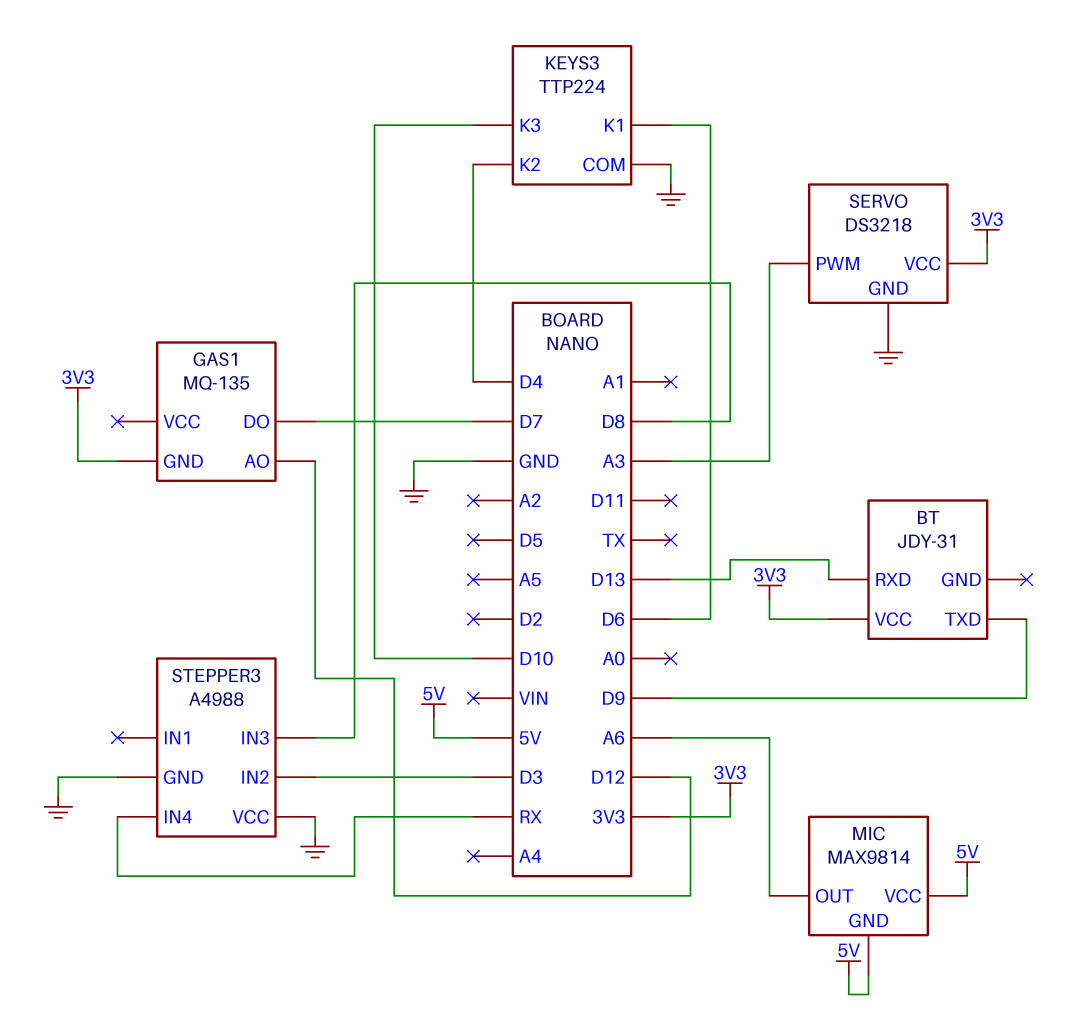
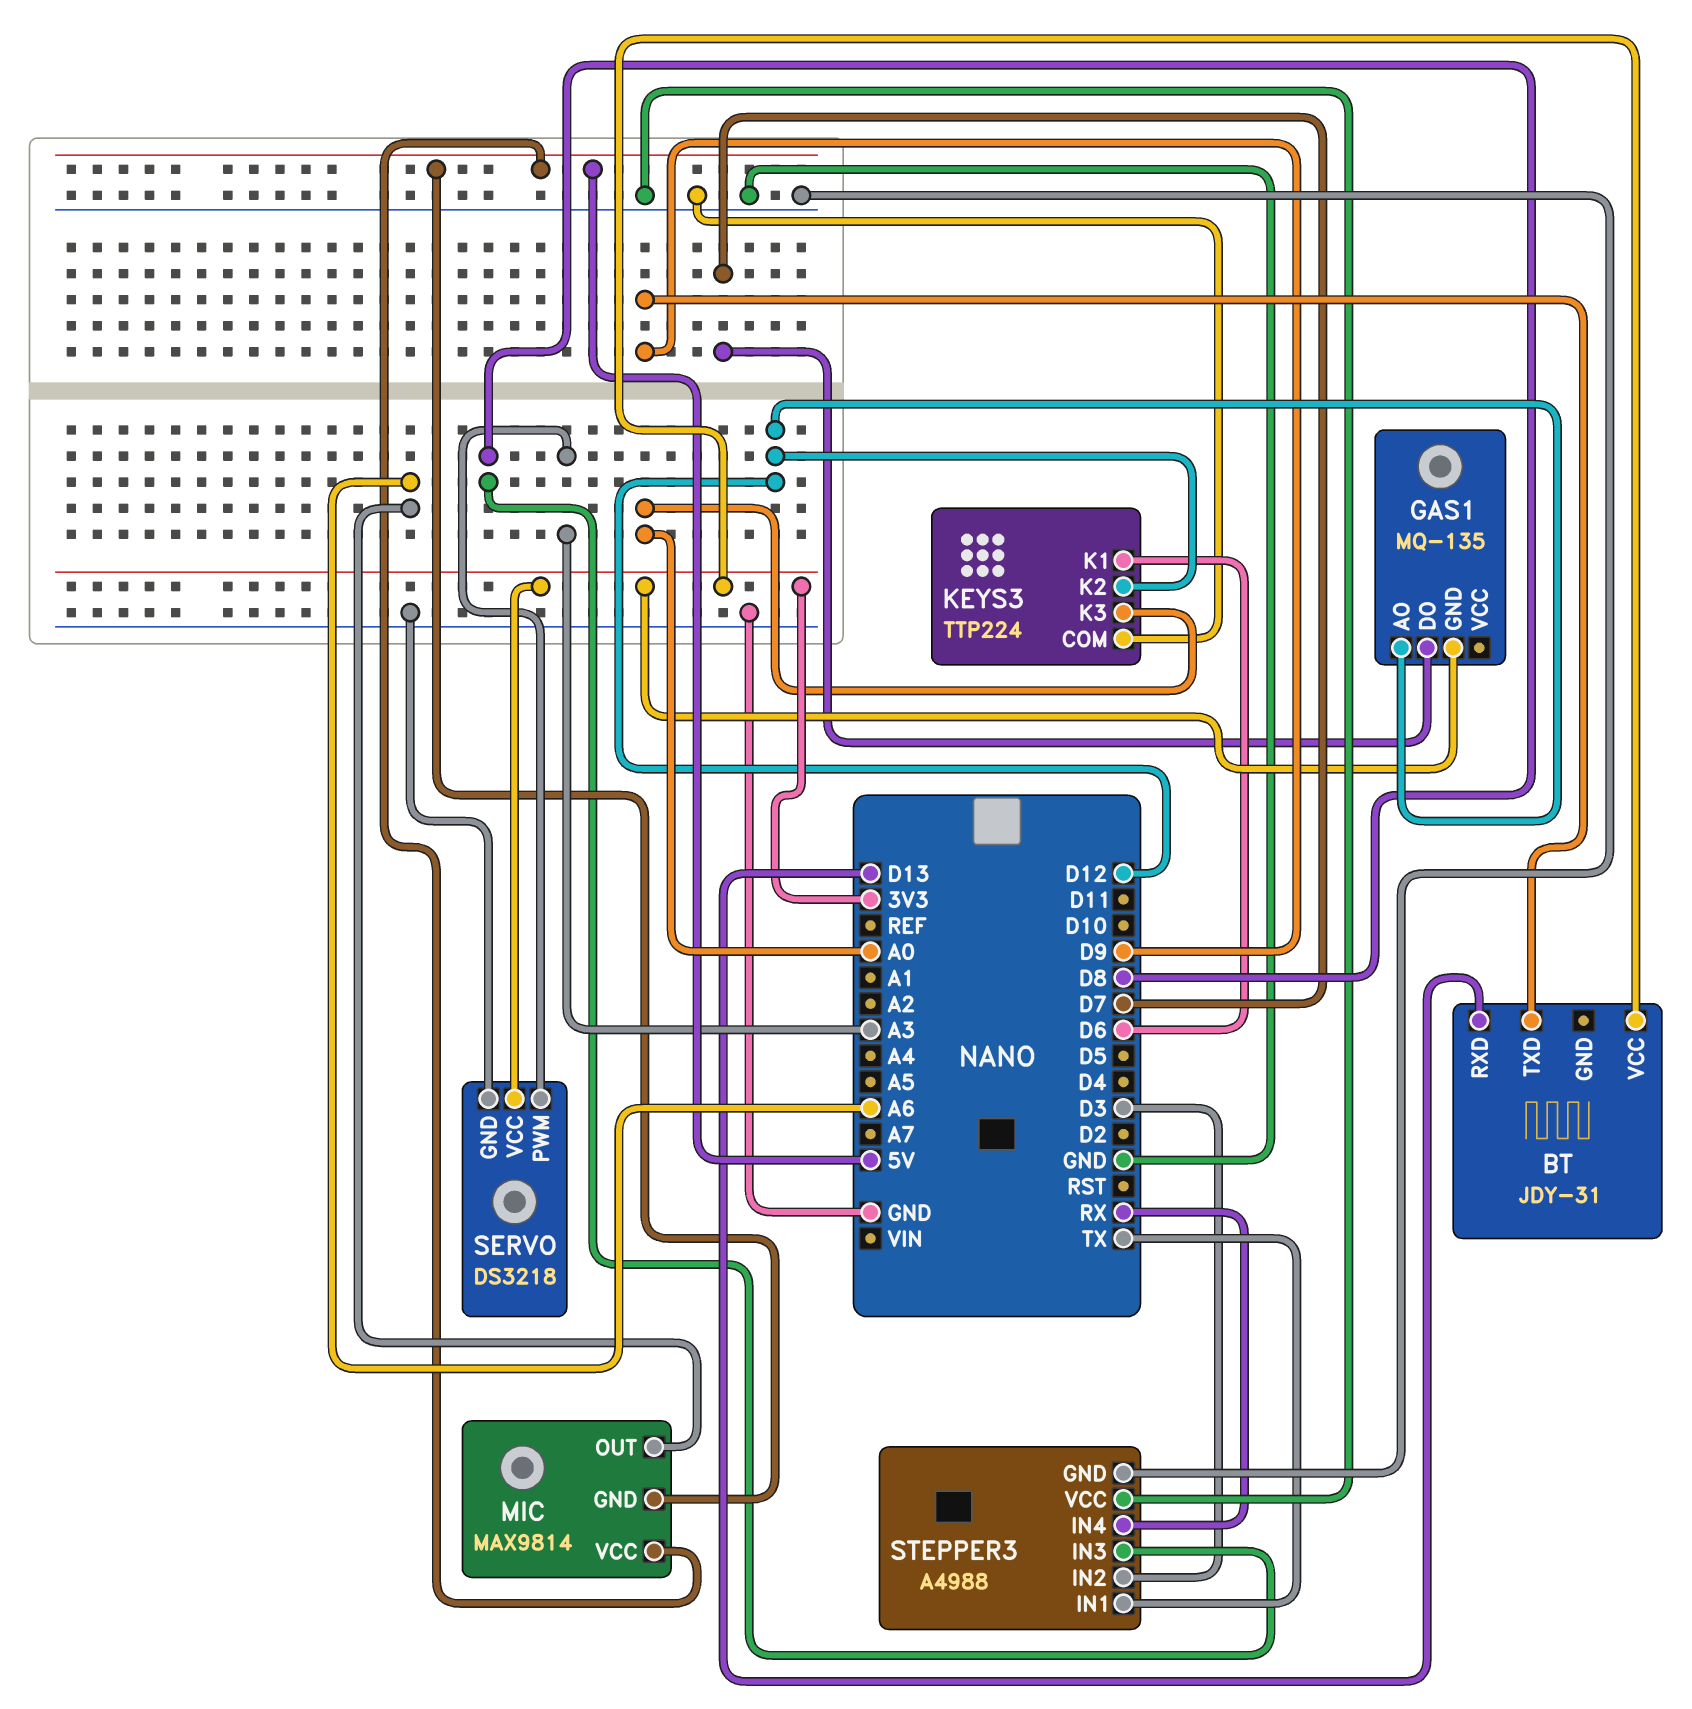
KEYS3 pin K2: D4 -> D12
KEYS3 pin K3: D10 -> A0
STEPPER3 pin IN1: none -> TX

